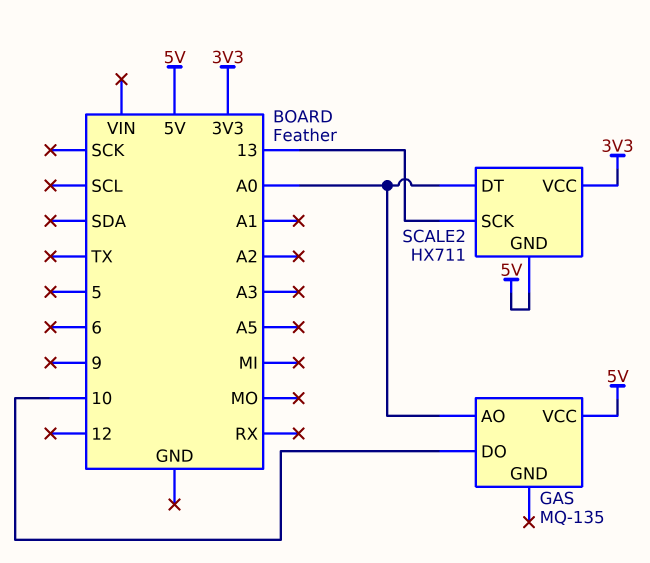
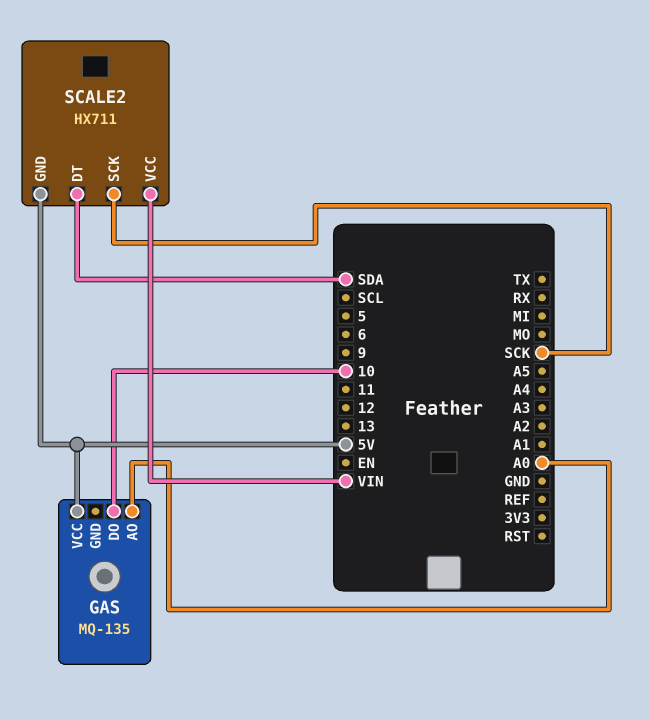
SCALE2 pin DT: A0 -> SDA
SCALE2 pin SCK: 13 -> SCK
SCALE2 pin VCC: 3V3 -> VIN

